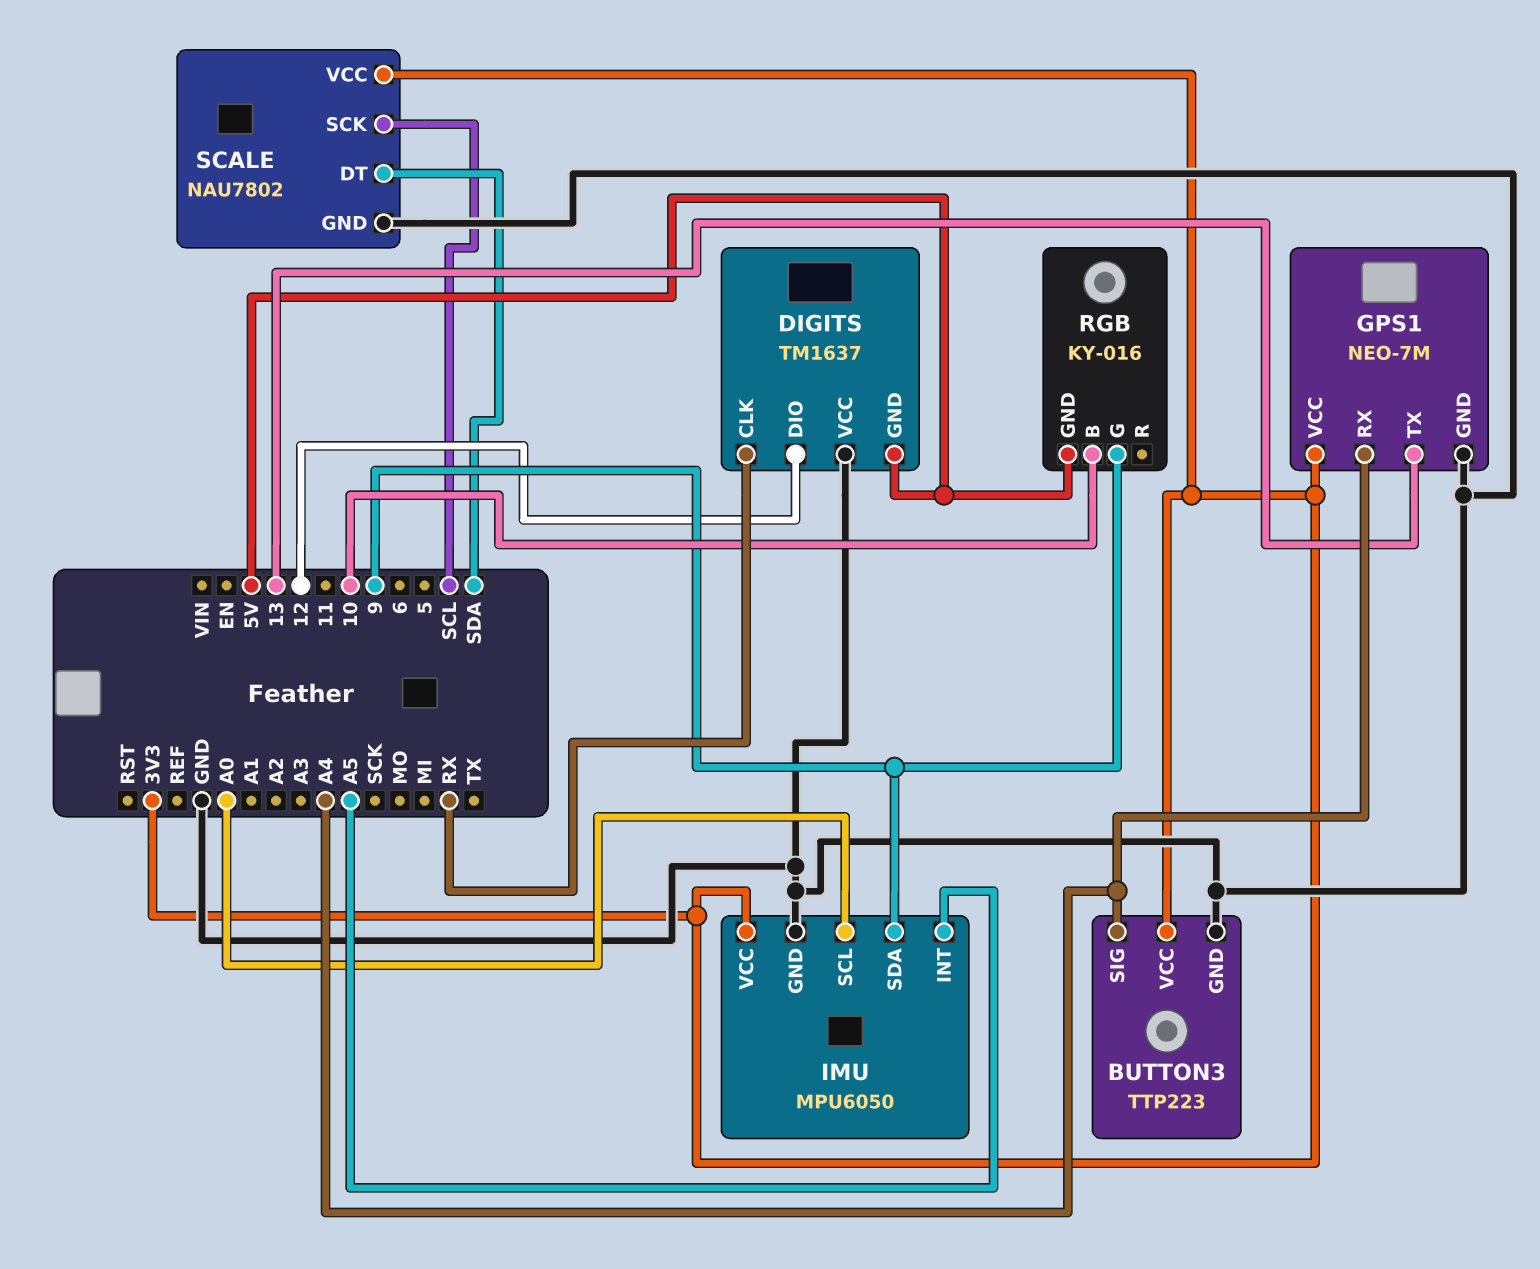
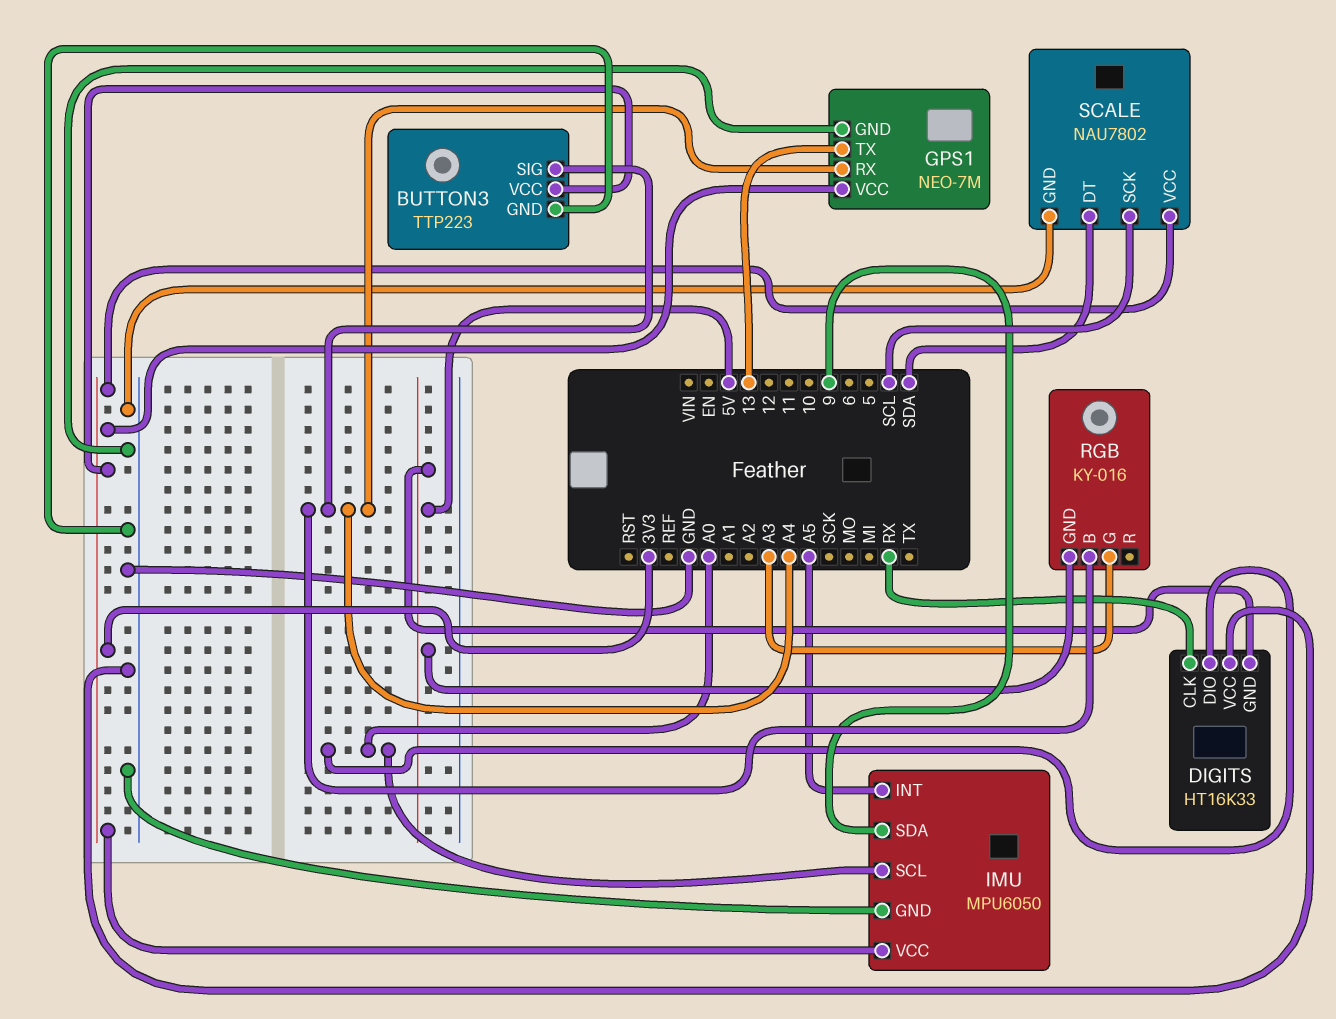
DIGITS: TM1637 -> HT16K33
DIGITS pin DIO: 12 -> A0
RGB pin B: 10 -> A4
RGB pin G: 9 -> A3

